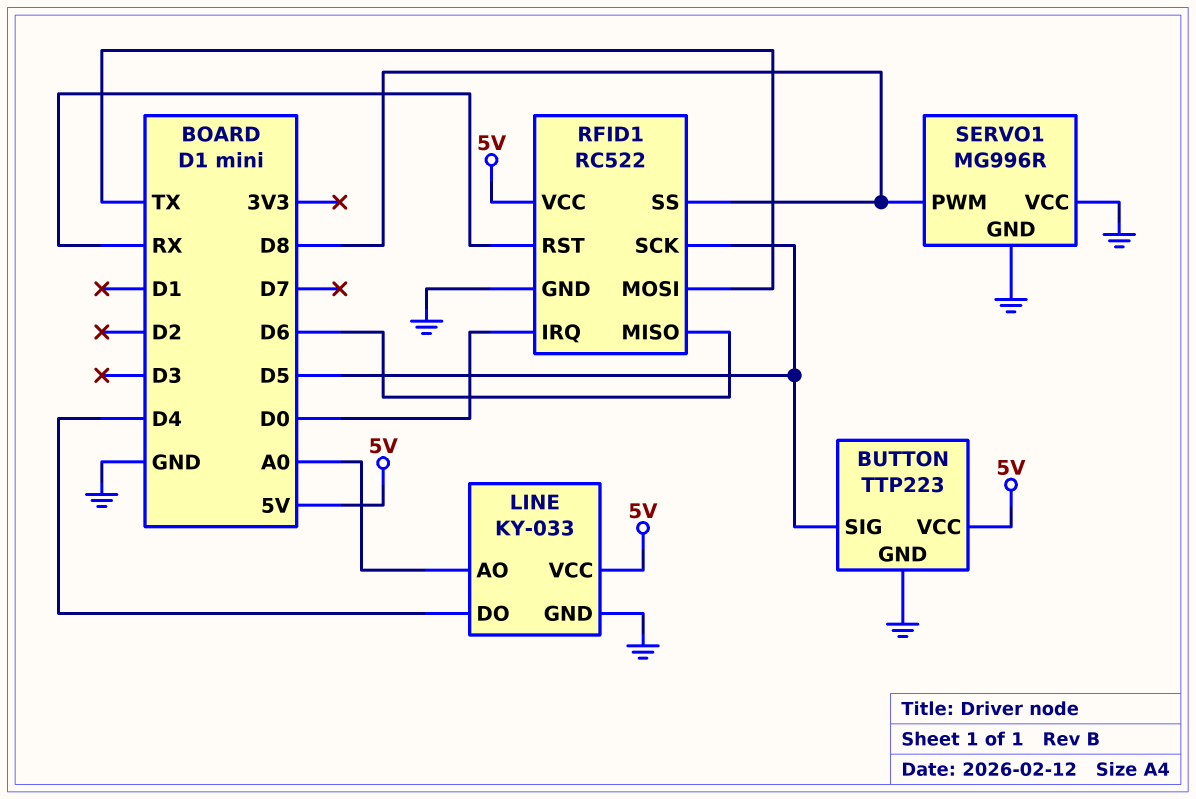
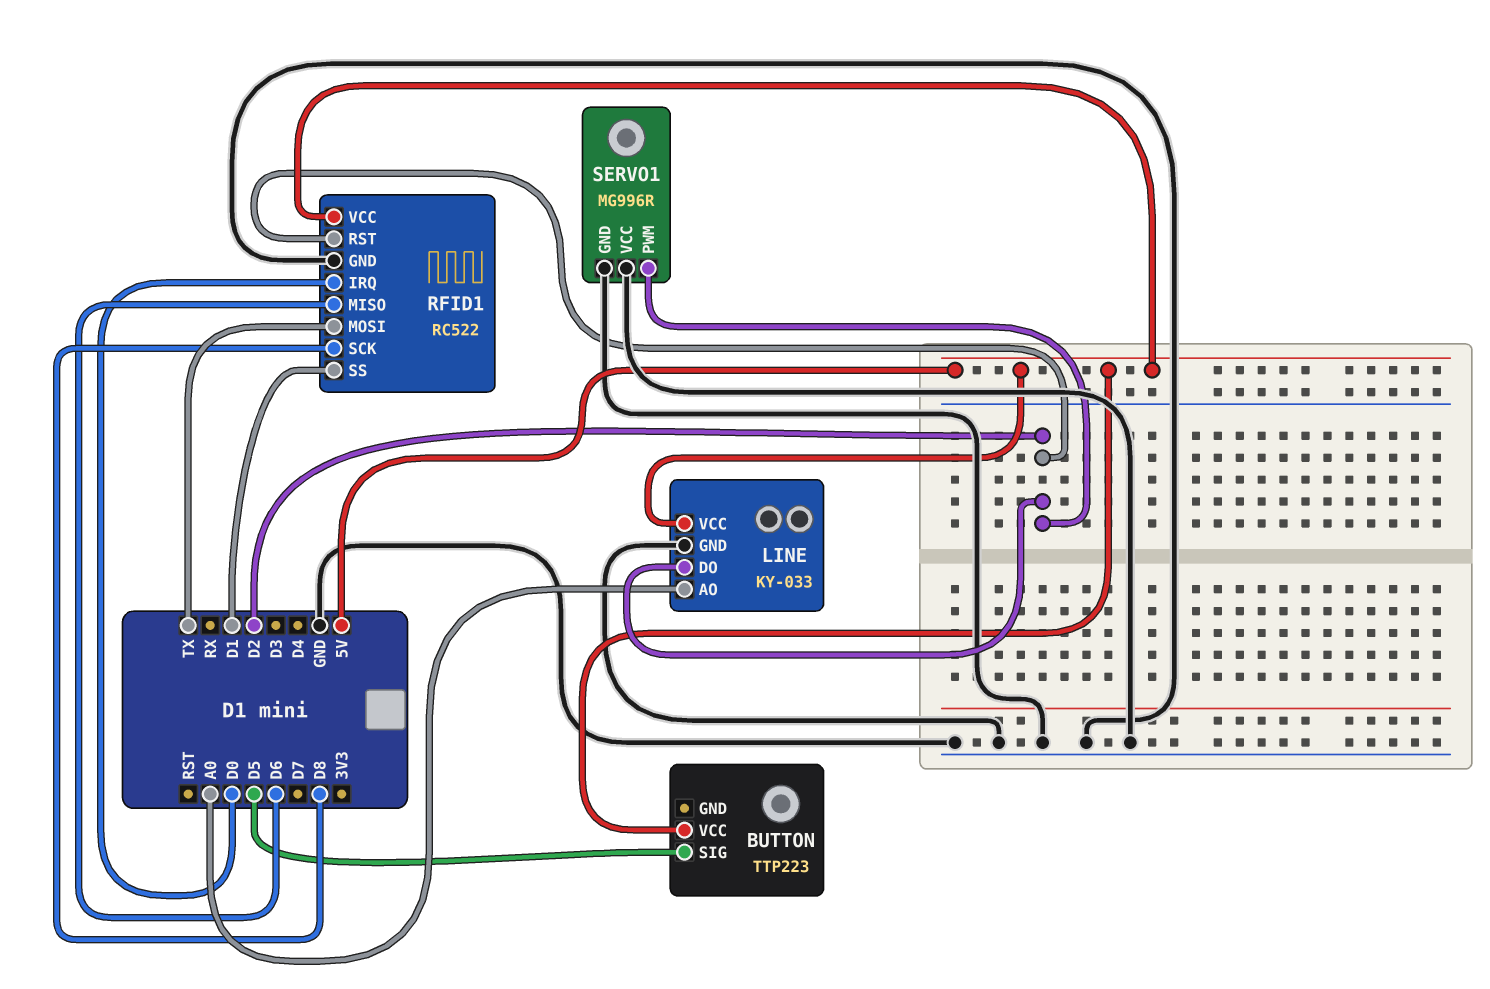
BUTTON pin GND: GND -> none
LINE pin DO: D4 -> D2
RFID1 pin RST: RX -> D2
RFID1 pin SCK: D5 -> D8
RFID1 pin SS: D8 -> D1
SERVO1 pin PWM: D8 -> D2

